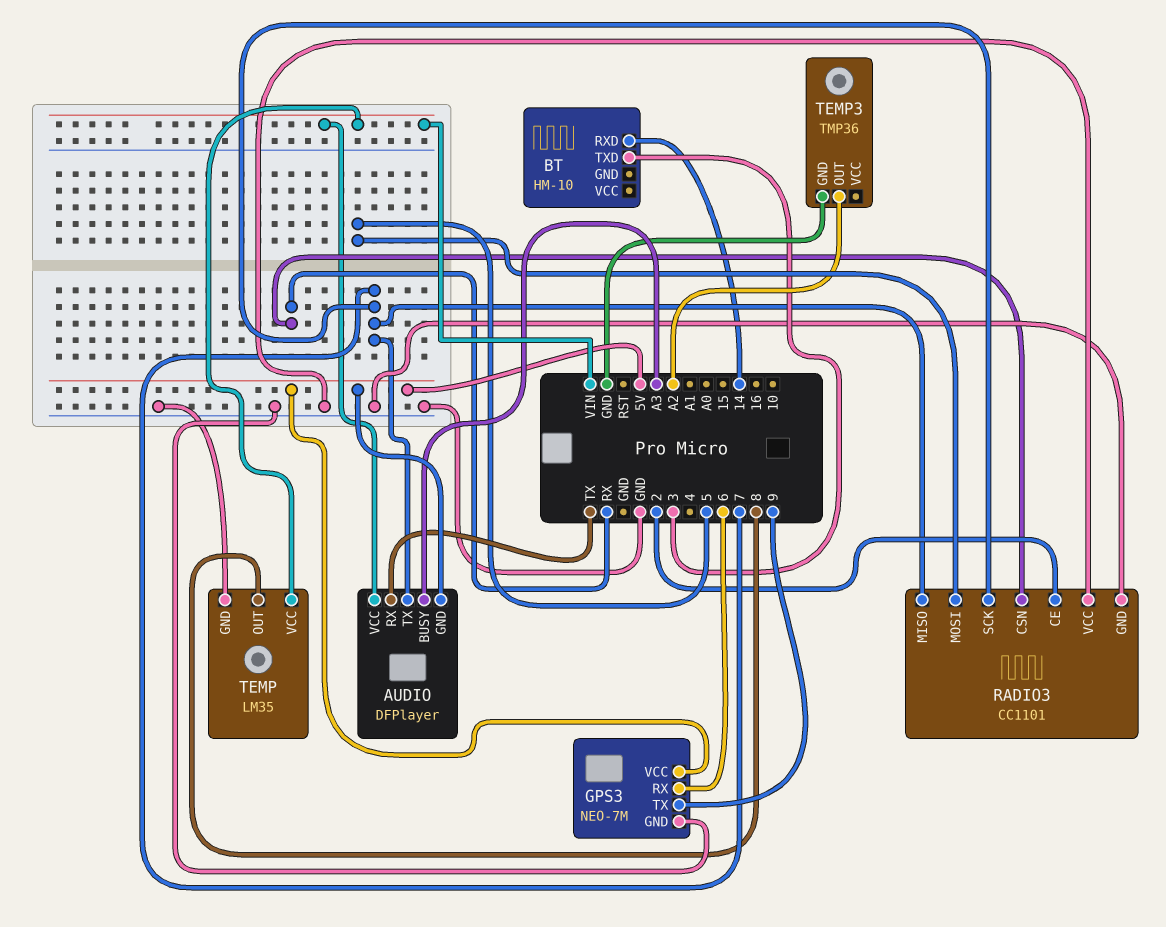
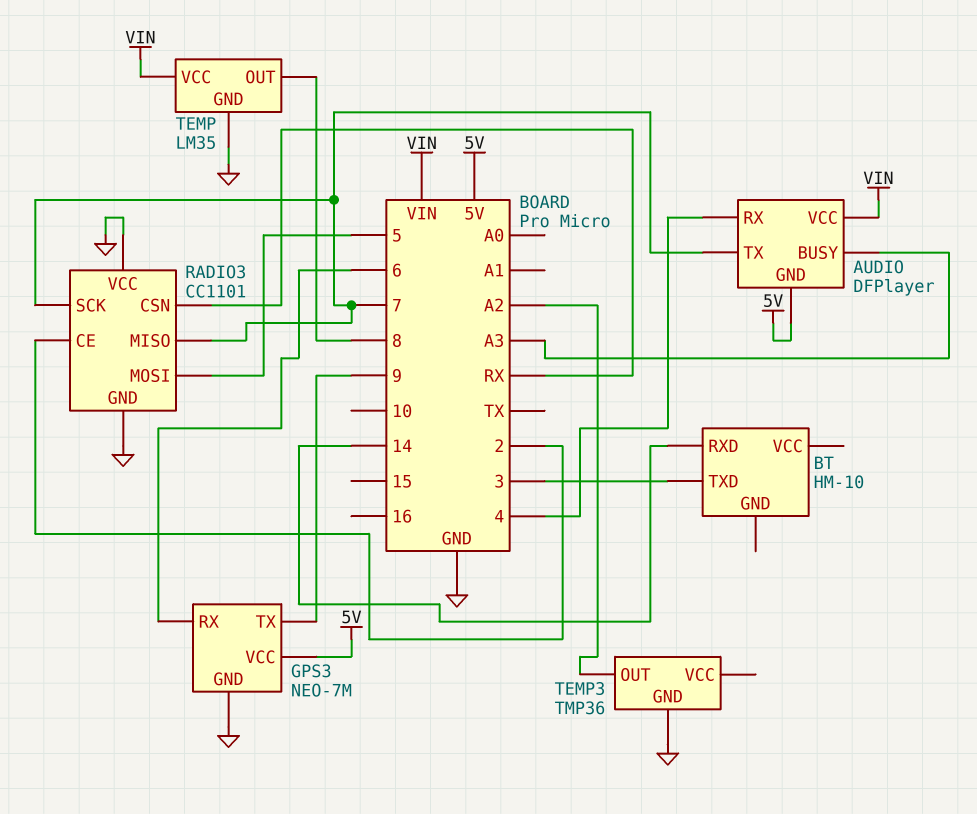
AUDIO pin RX: TX -> 4

